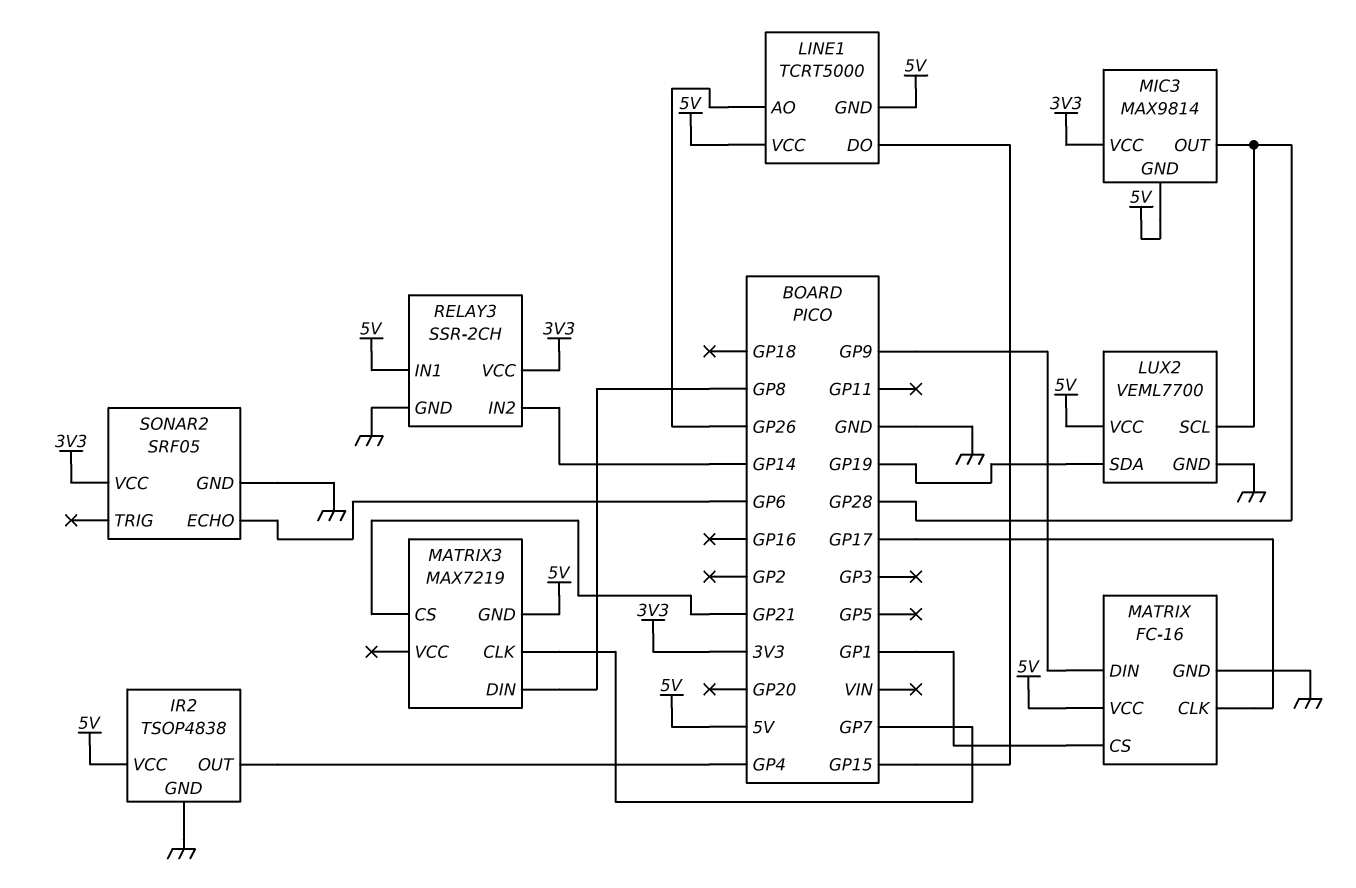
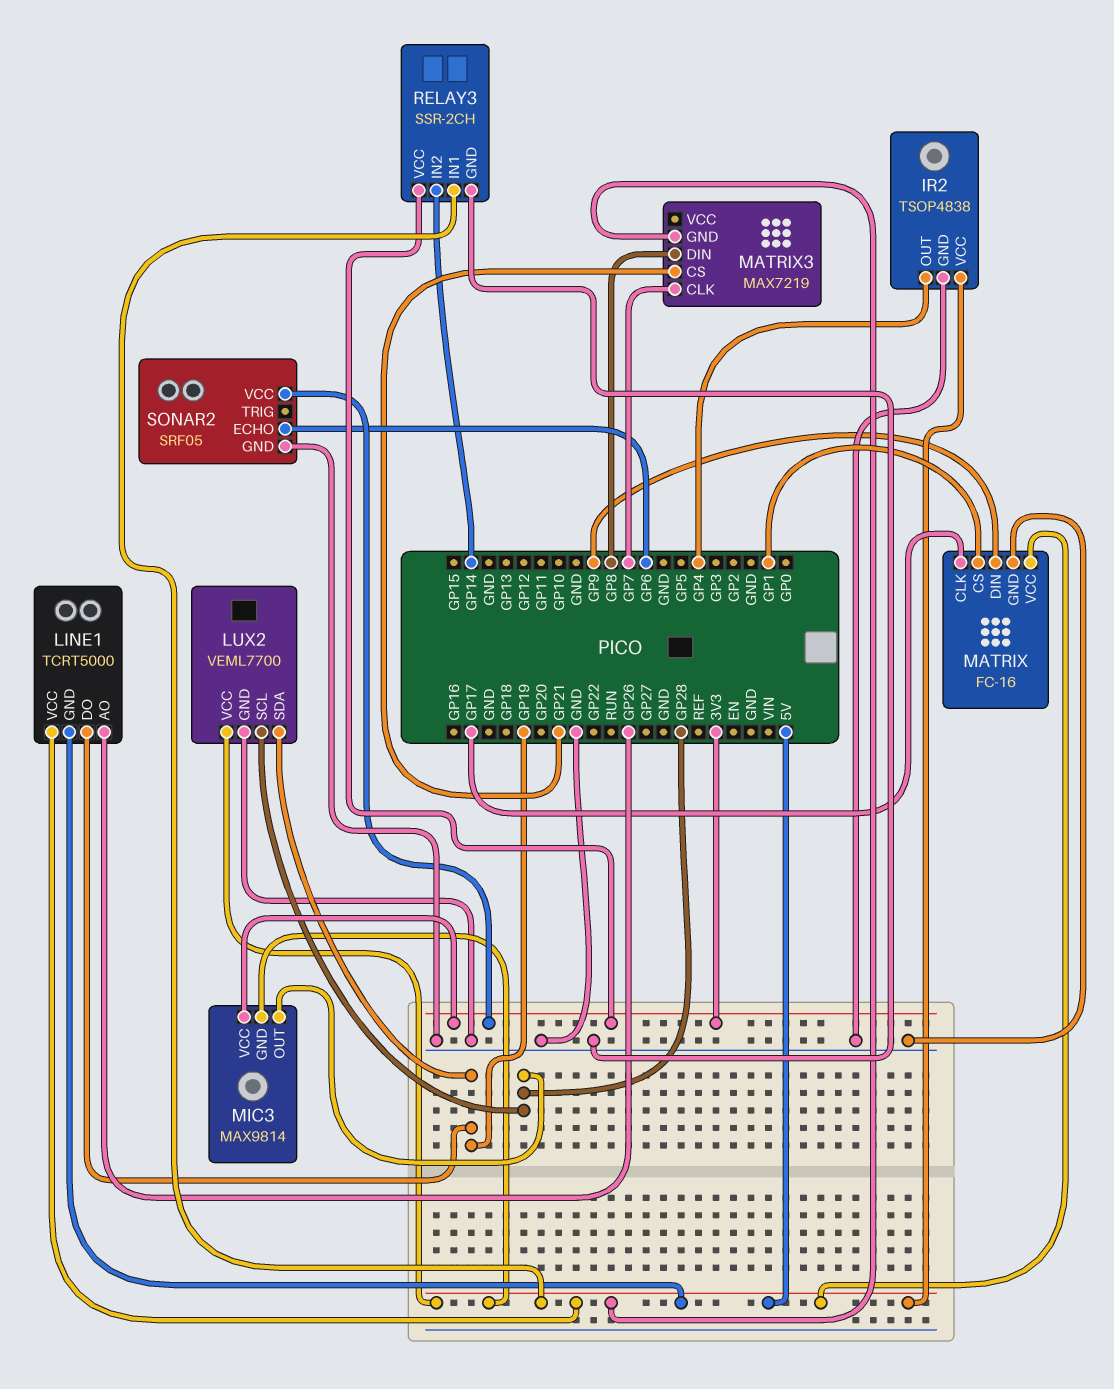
LINE1 pin DO: GP15 -> GP19

